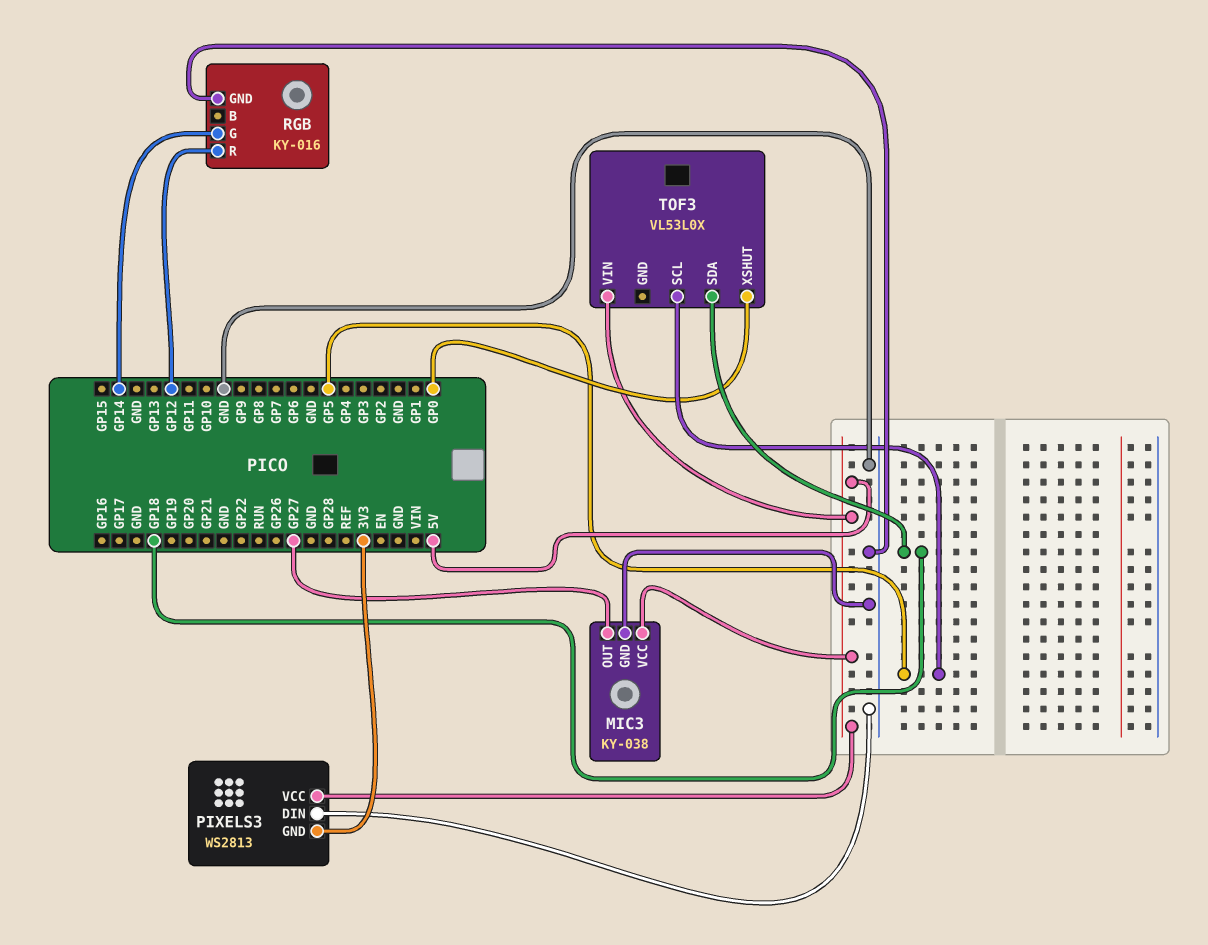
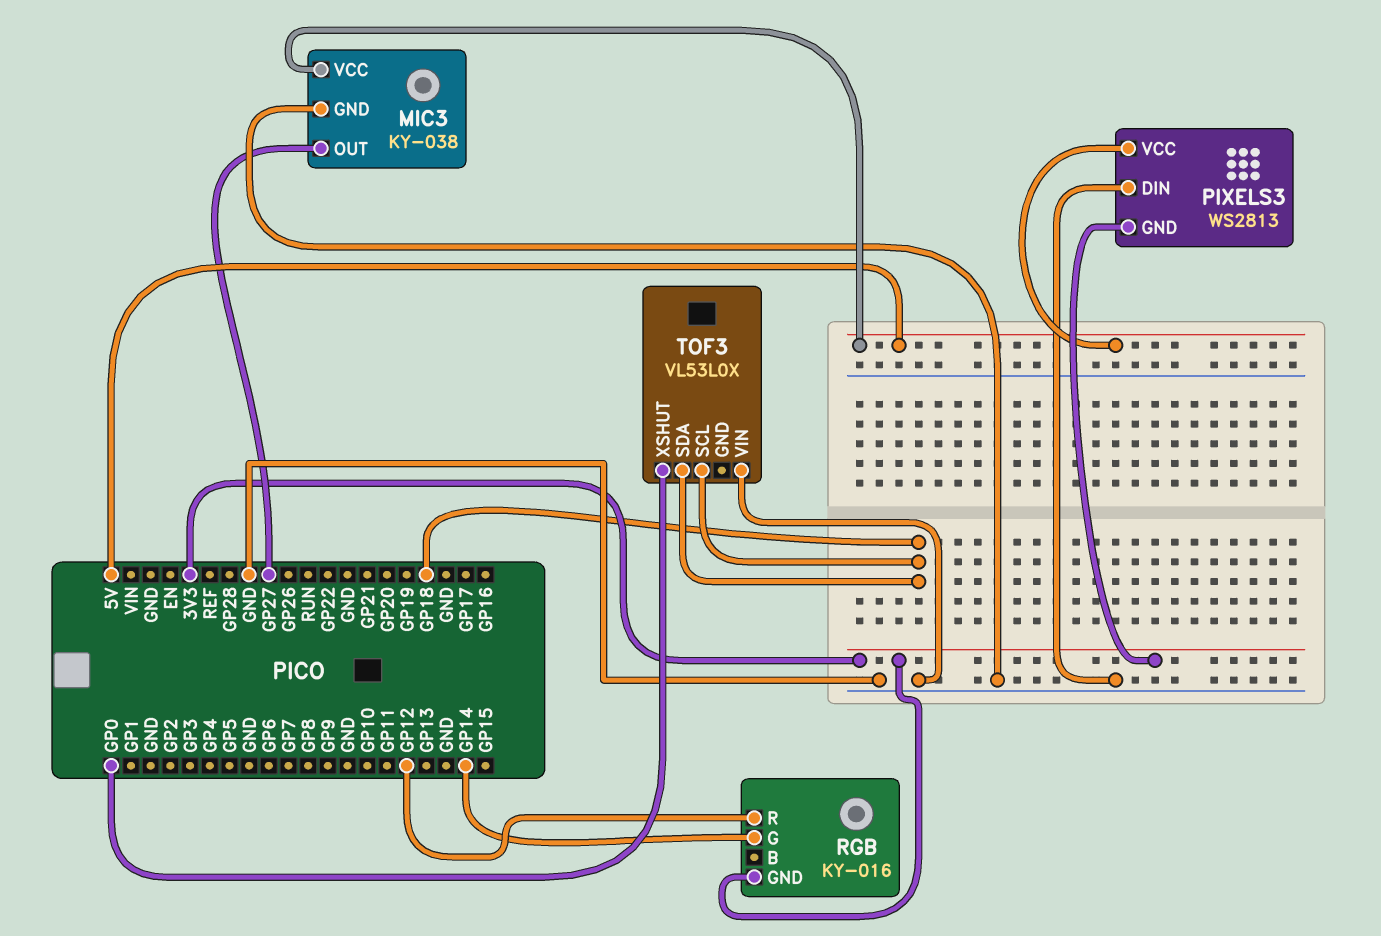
RGB pin GND: GND -> 3V3
TOF3 pin SCL: GP5 -> GP18
TOF3 pin VIN: 5V -> GND

